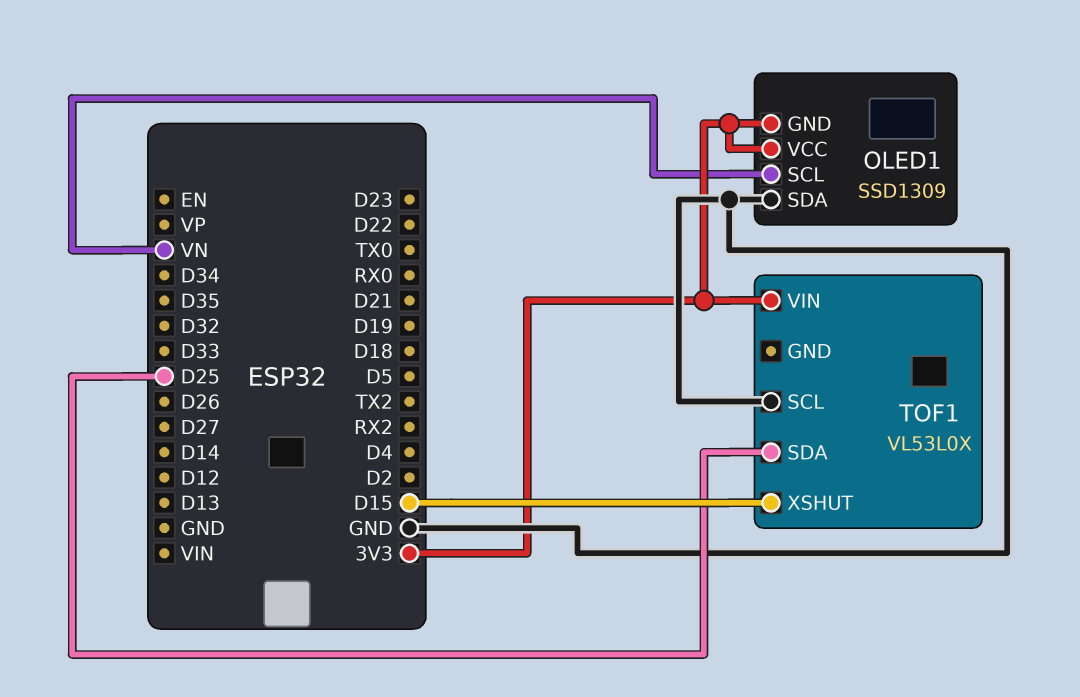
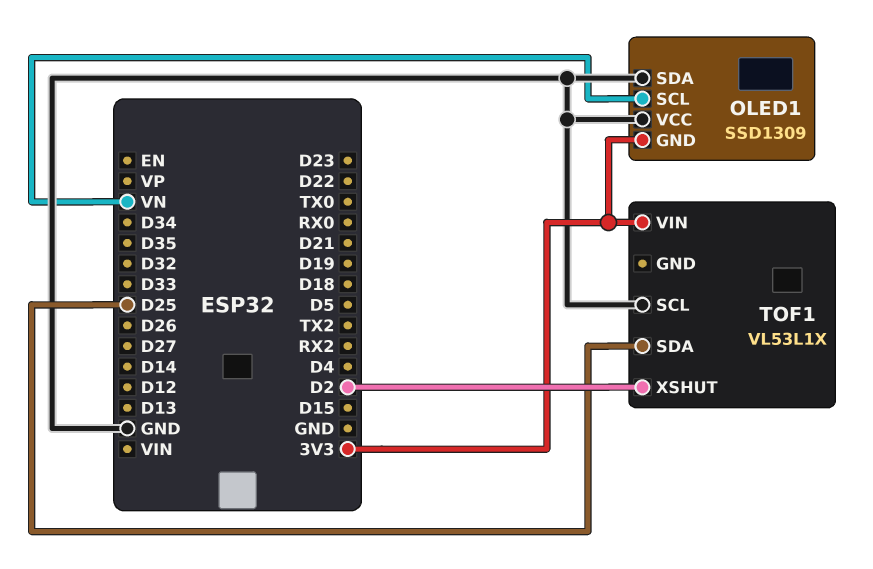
OLED1 pin VCC: 3V3 -> GND
TOF1: VL53L0X -> VL53L1X
TOF1 pin XSHUT: D15 -> D2

